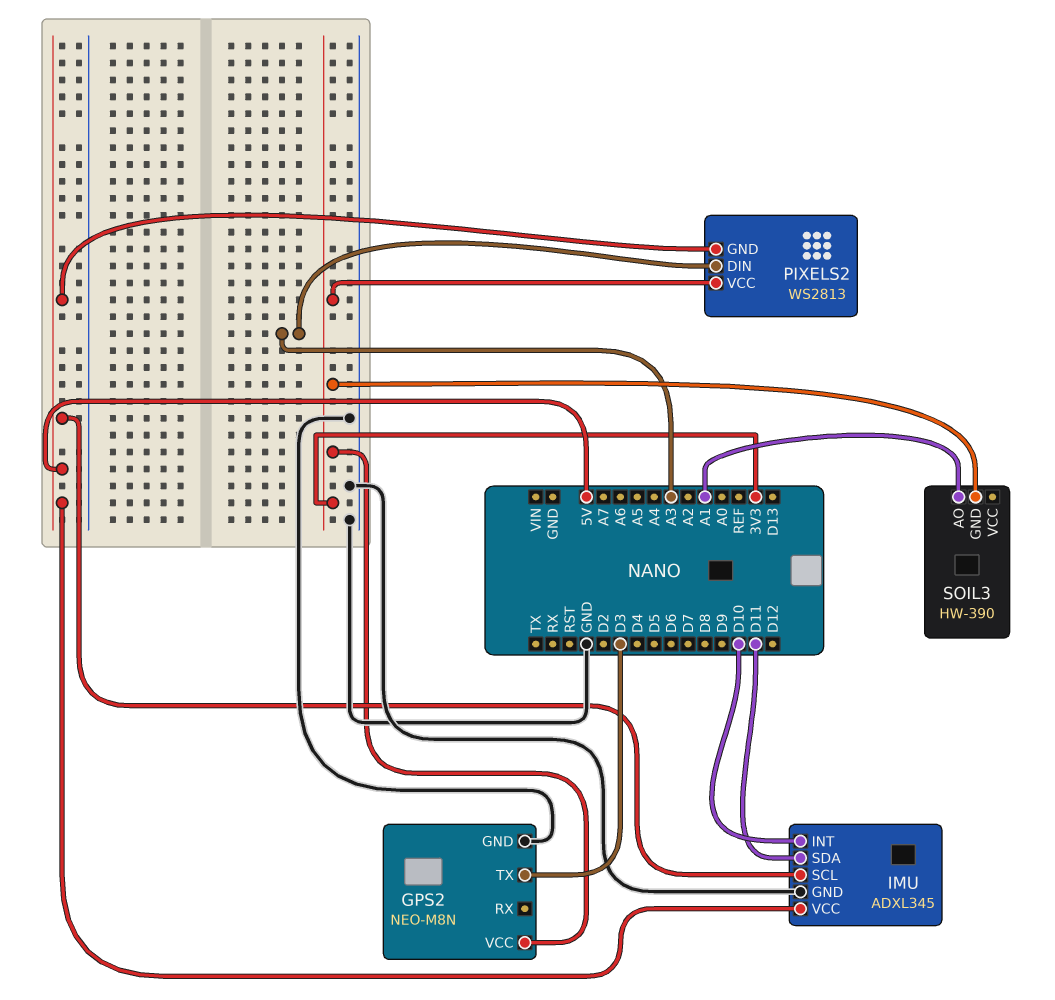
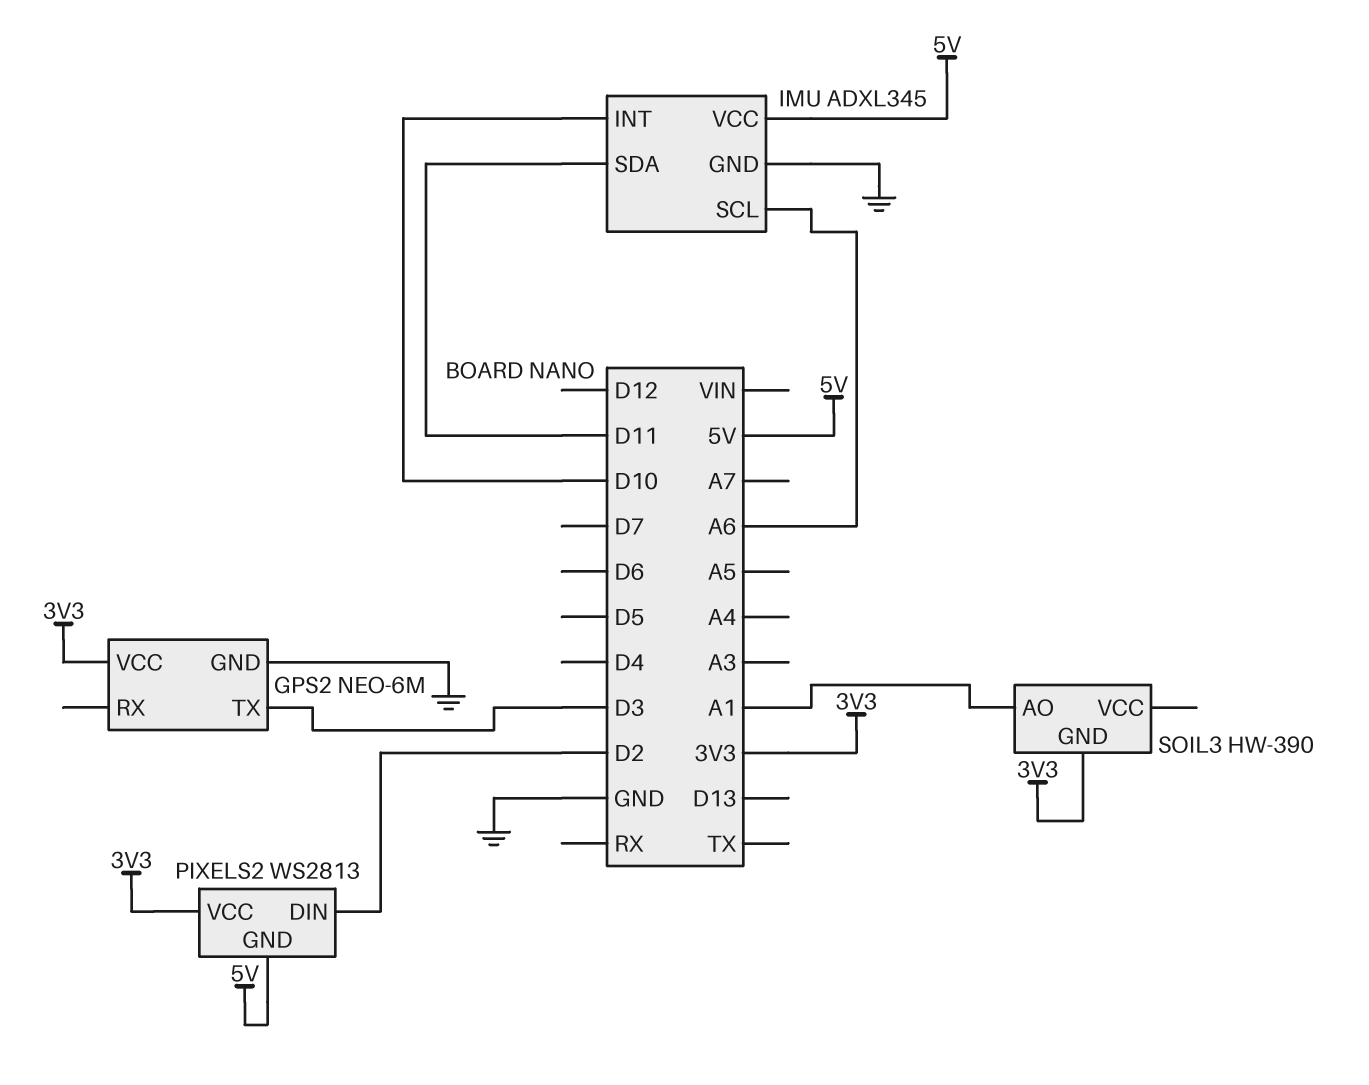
GPS2: NEO-M8N -> NEO-6M
IMU pin SCL: 5V -> A6
PIXELS2 pin DIN: A3 -> D2

